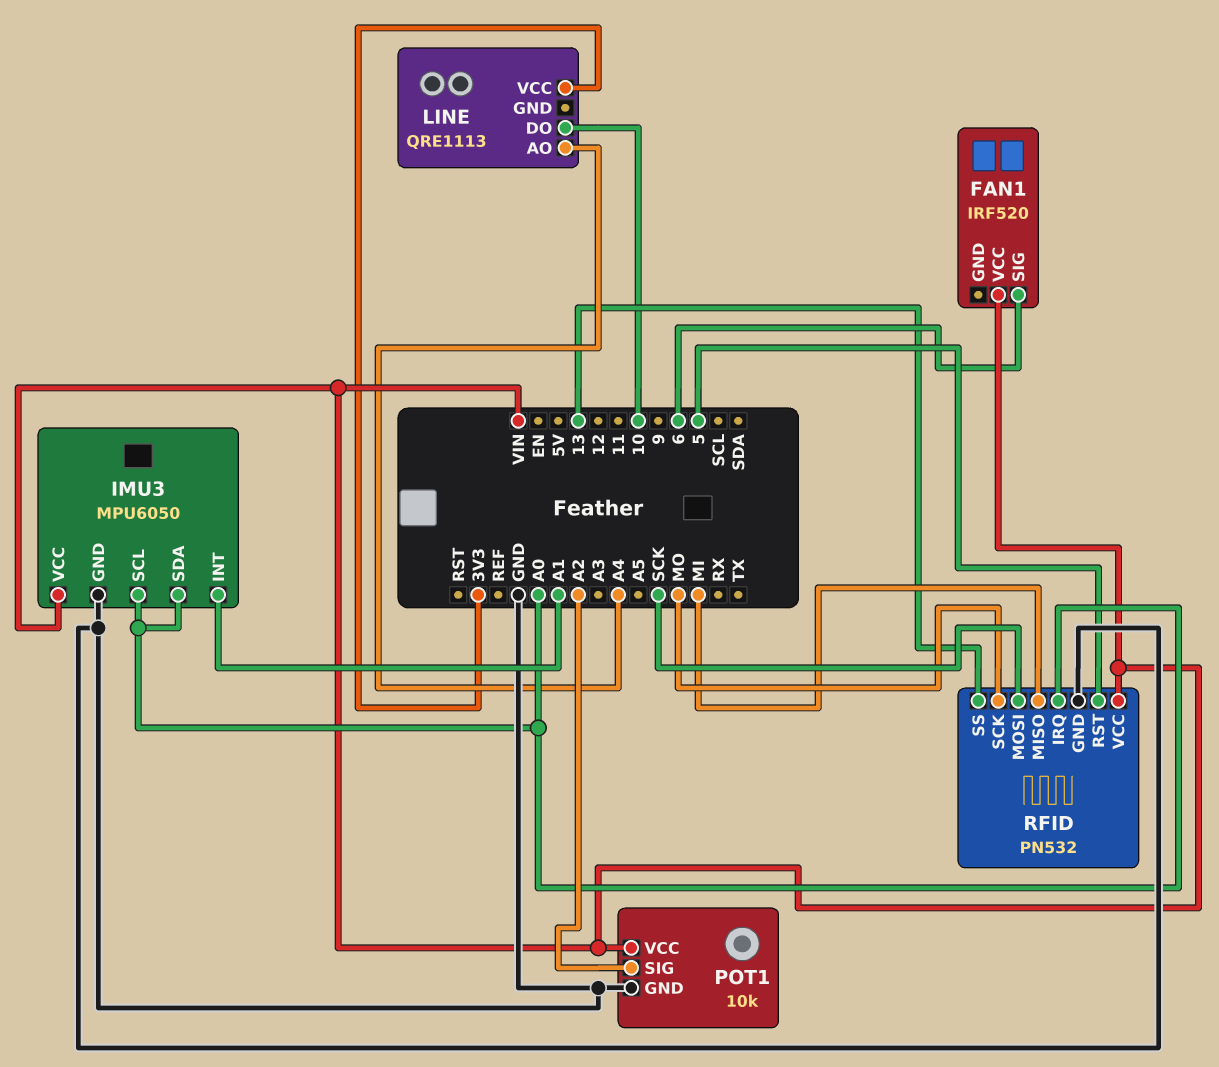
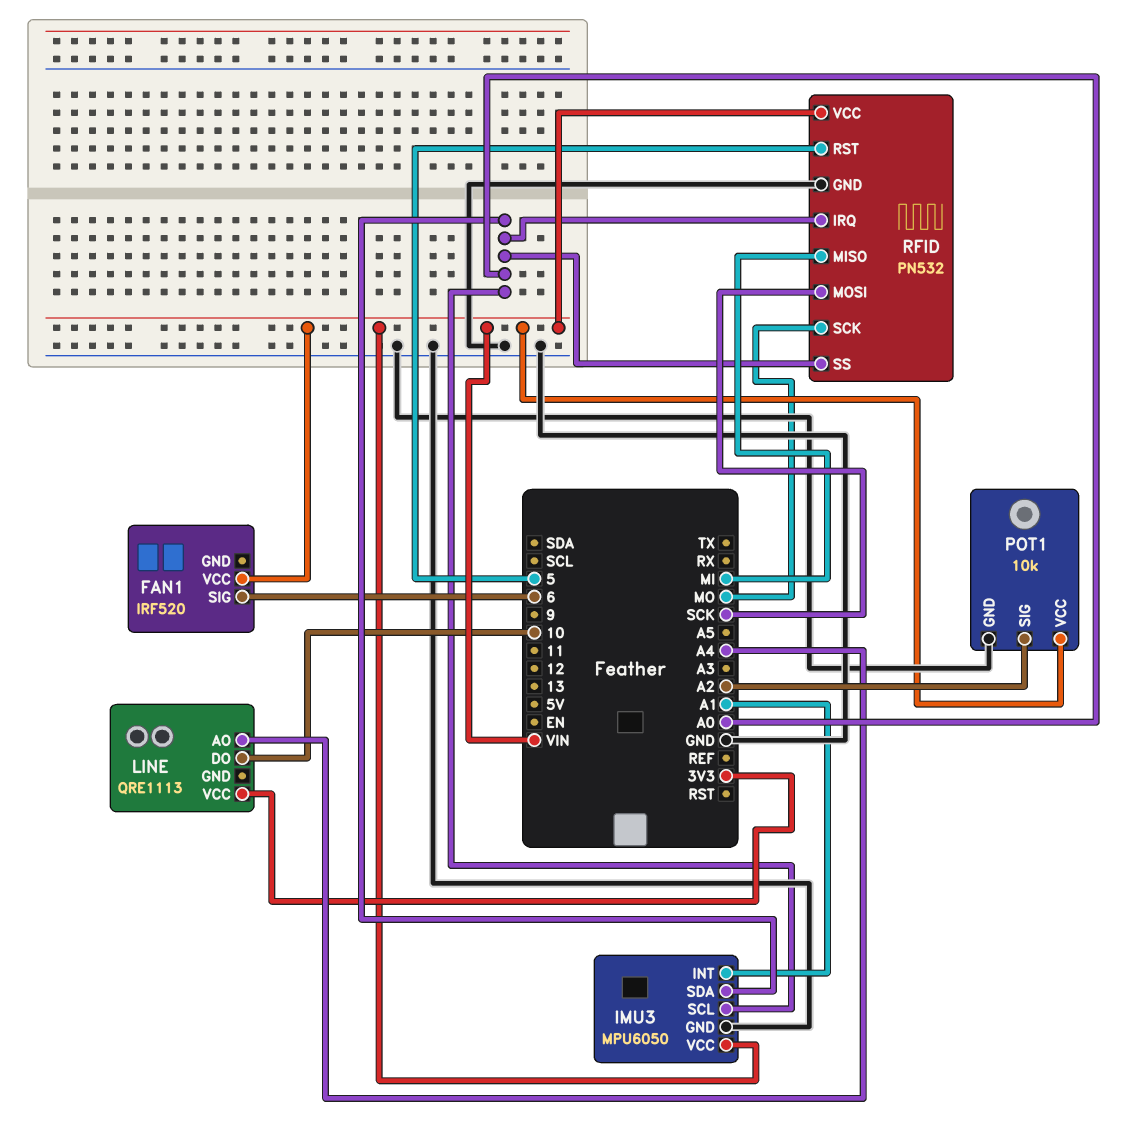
RFID pin SS: 13 -> A0

